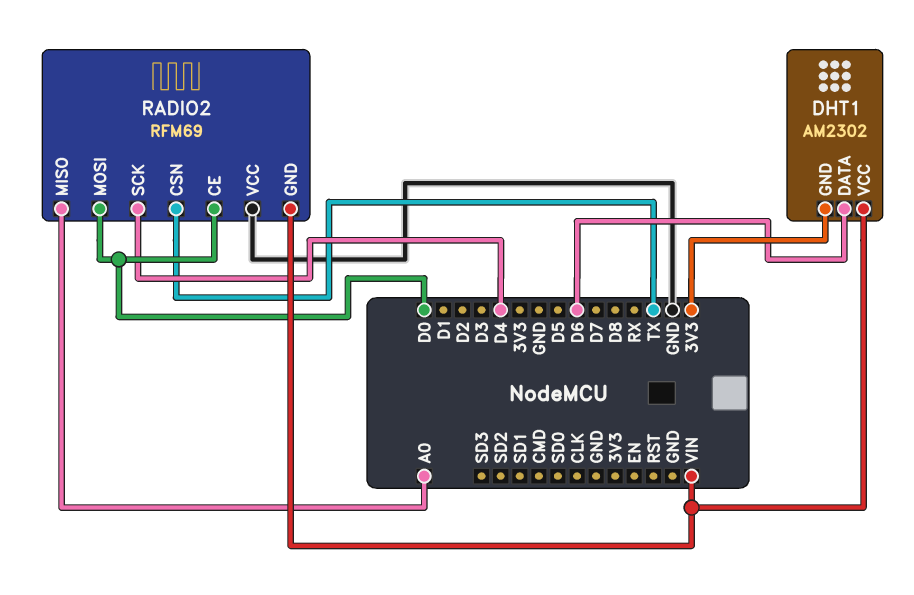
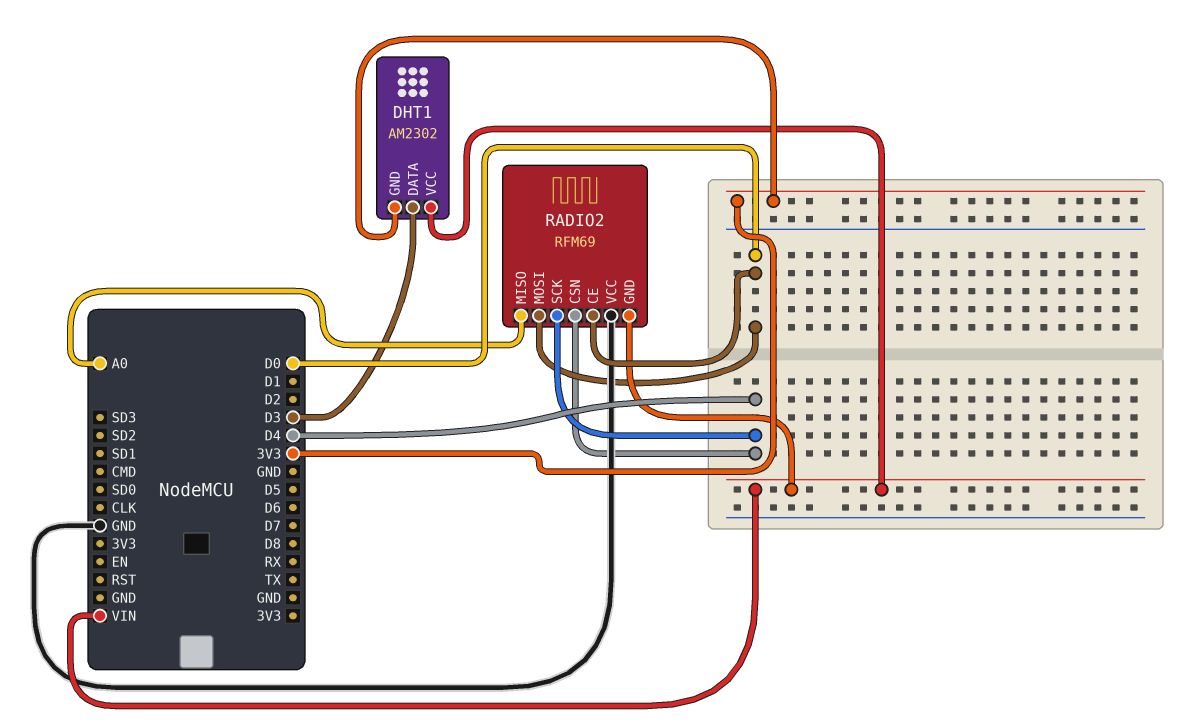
DHT1 pin DATA: D6 -> D3
RADIO2 pin CSN: TX -> D4

